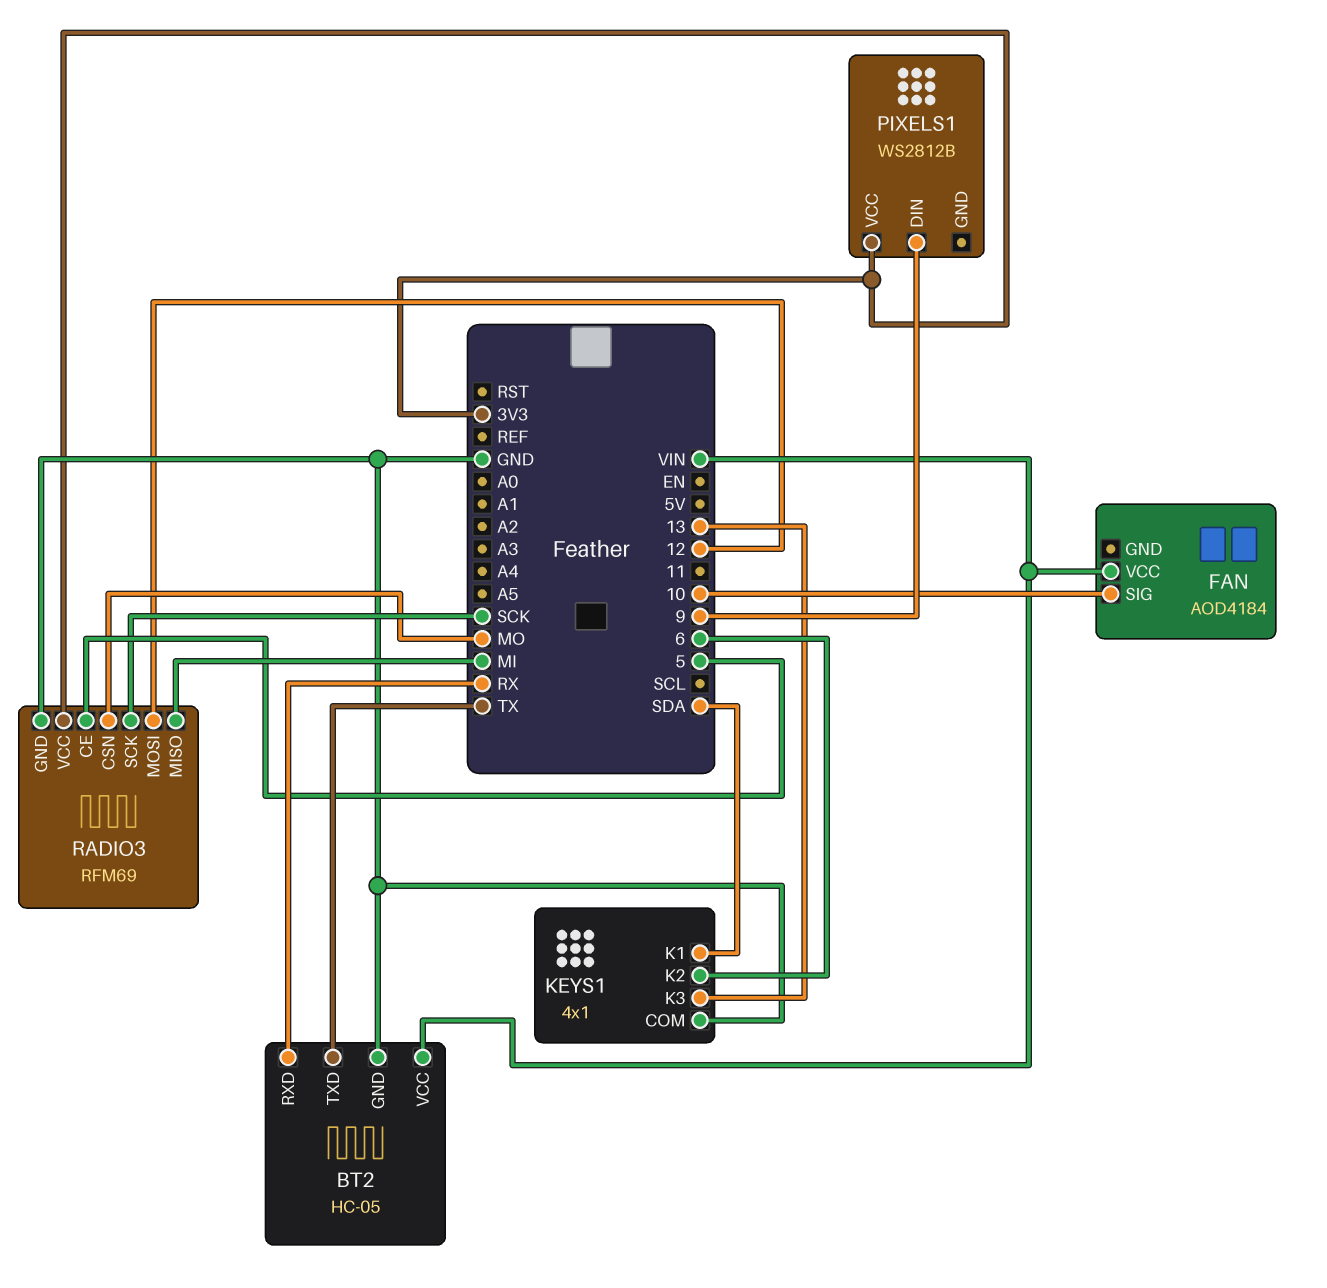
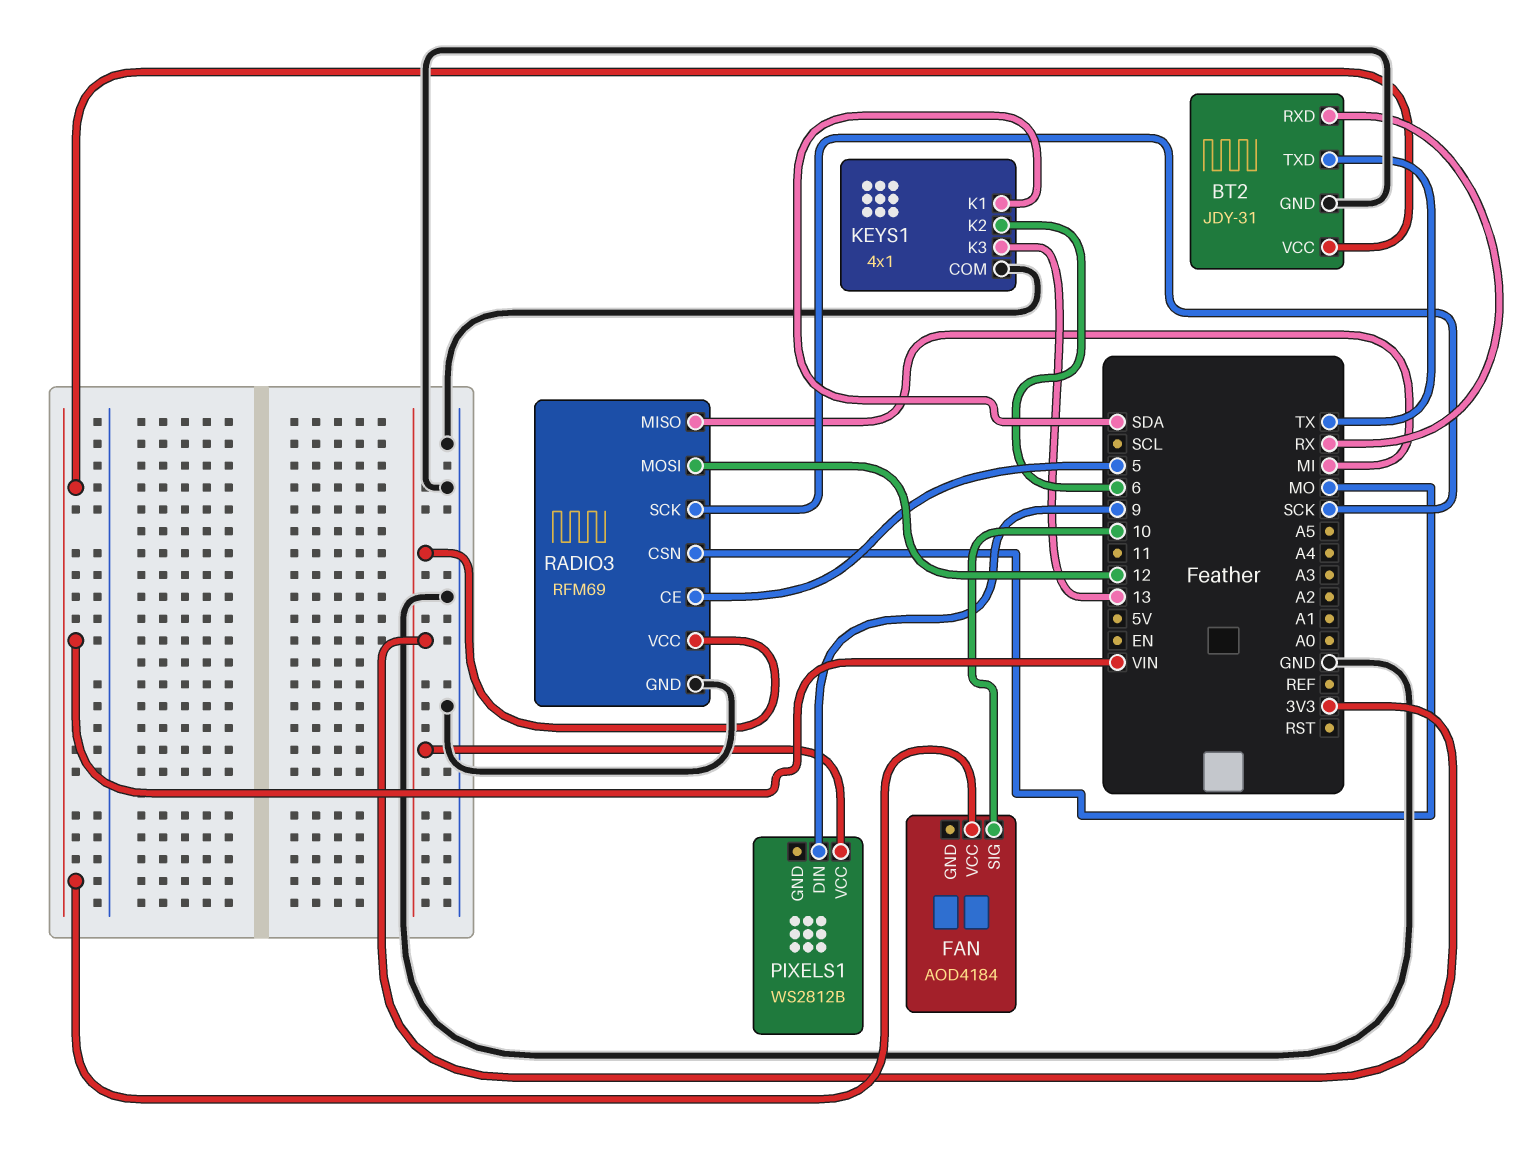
BT2: HC-05 -> JDY-31

